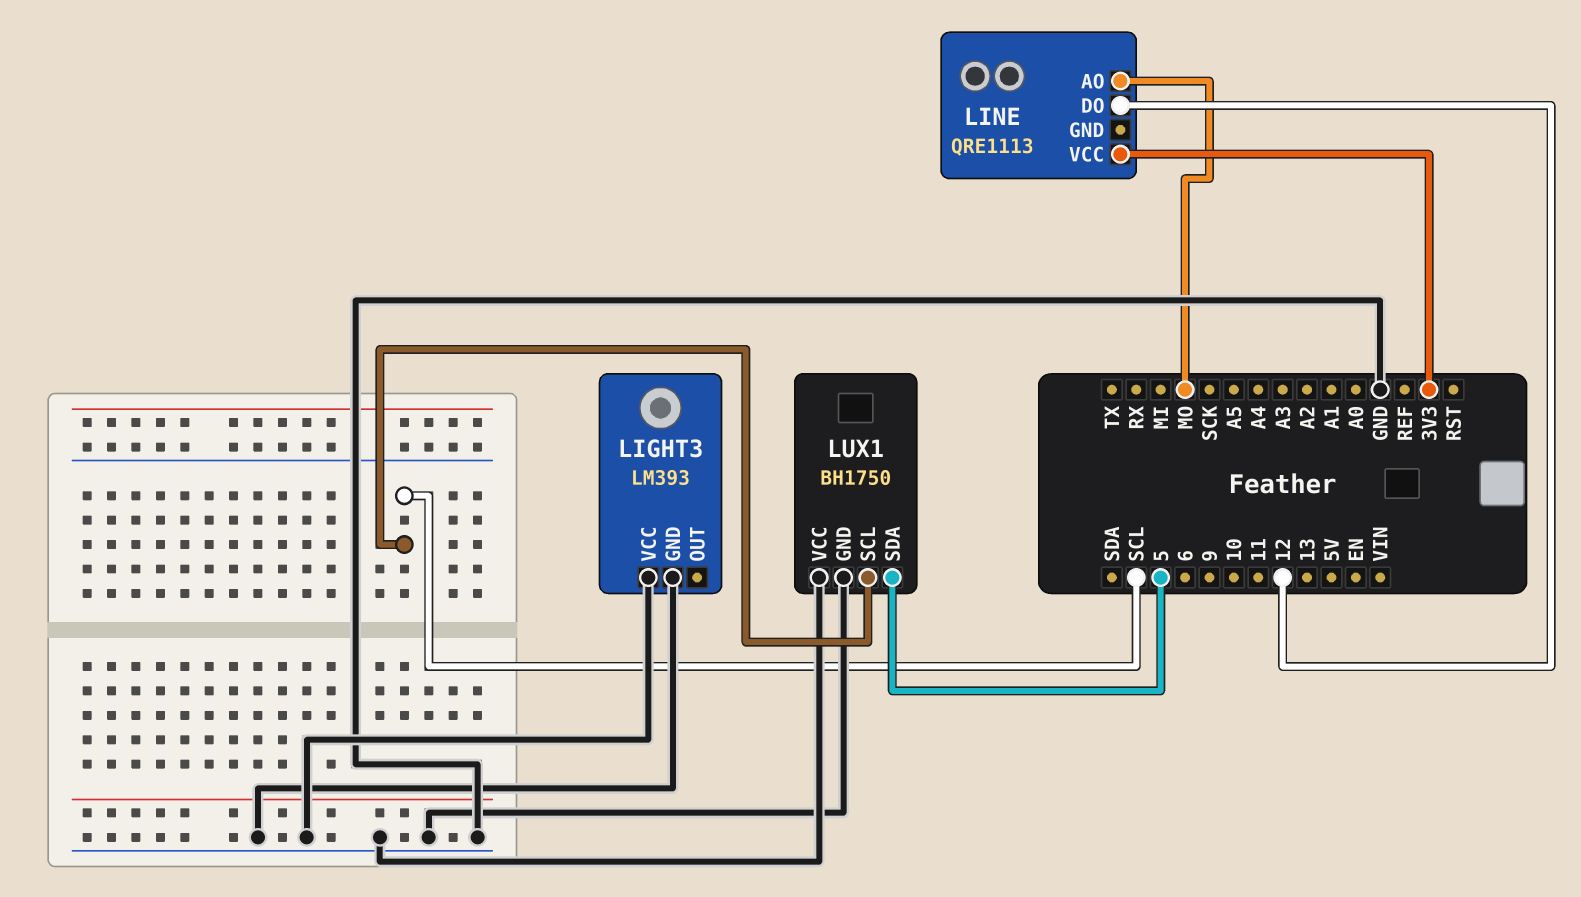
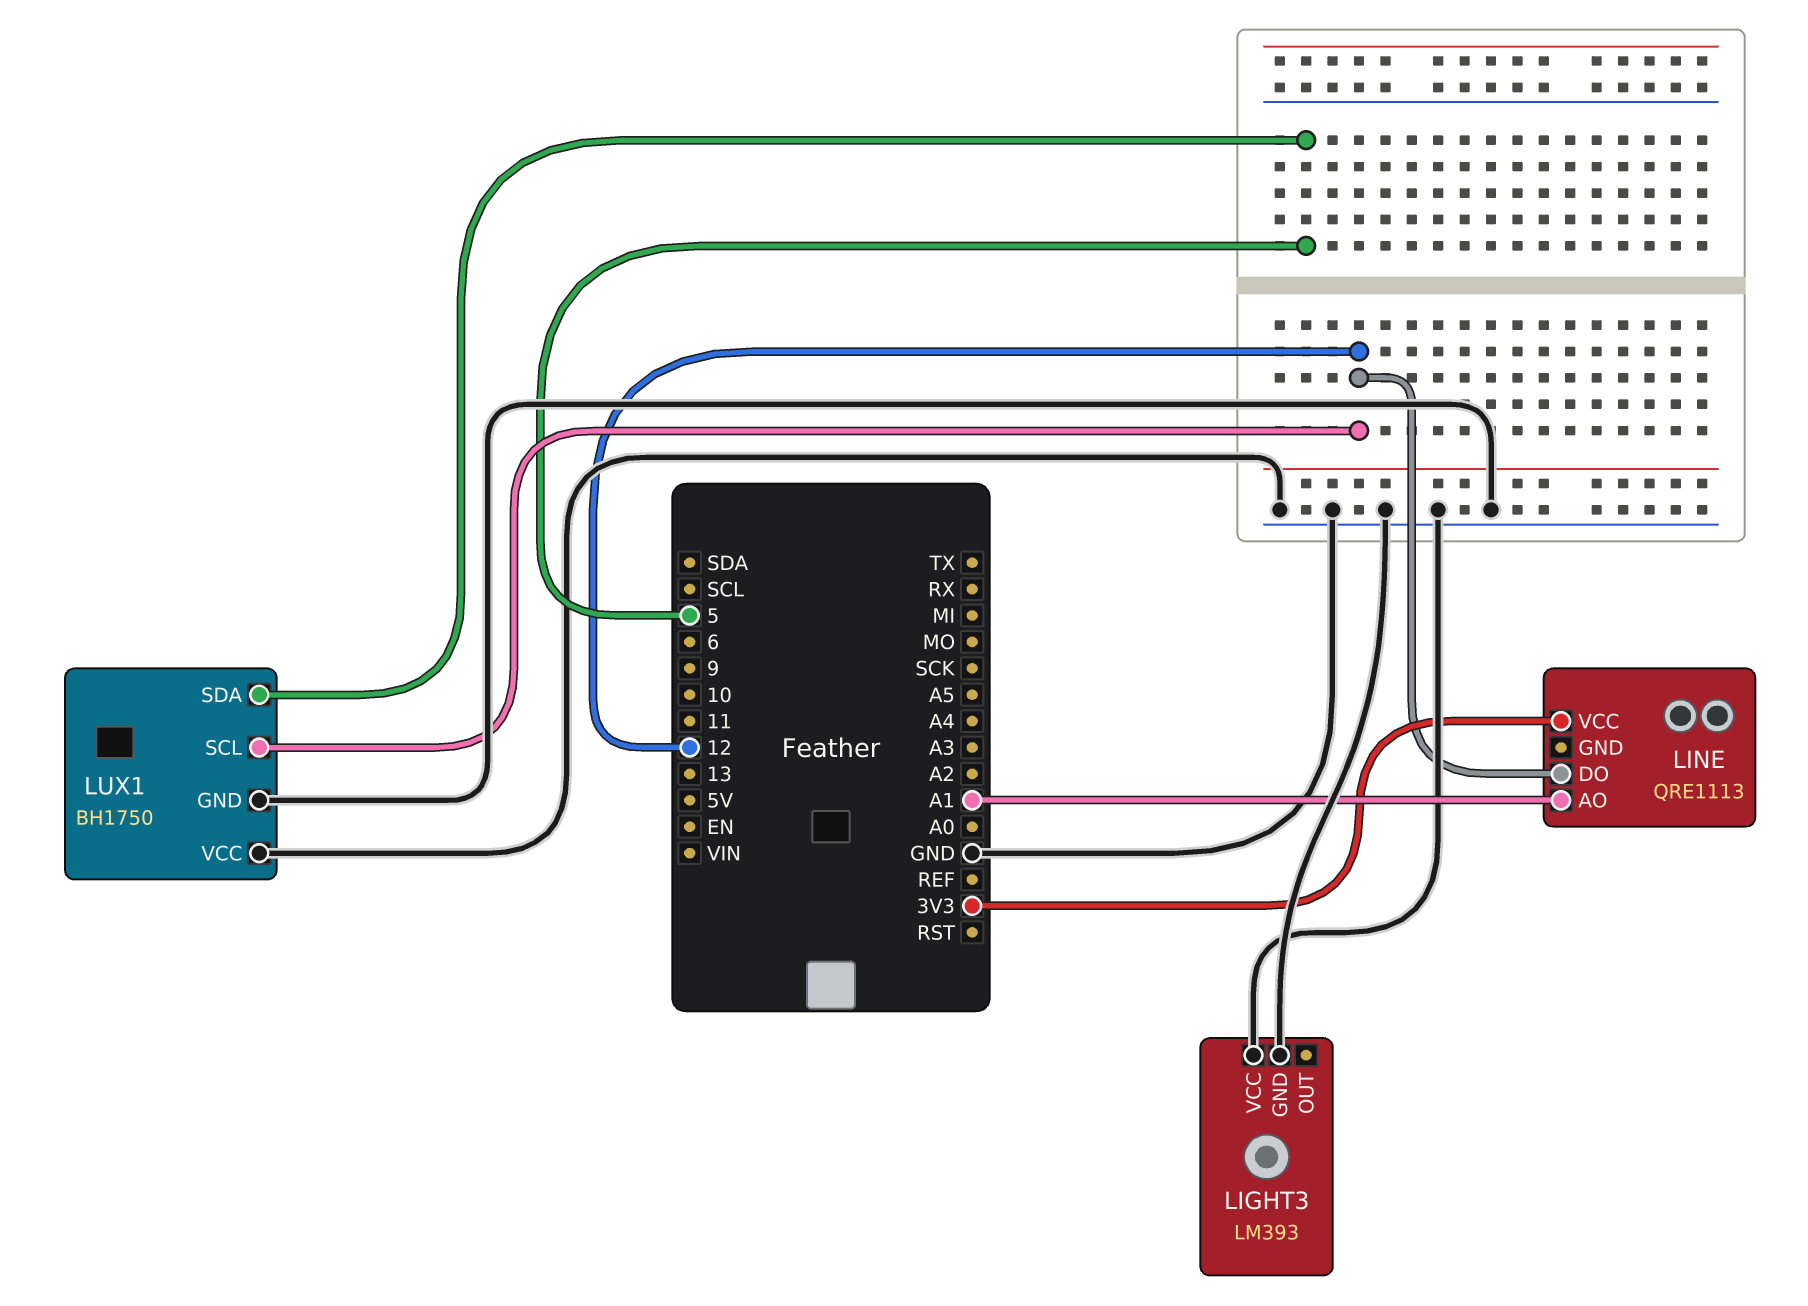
LINE pin AO: MO -> A1
LUX1 pin SCL: SCL -> 12

